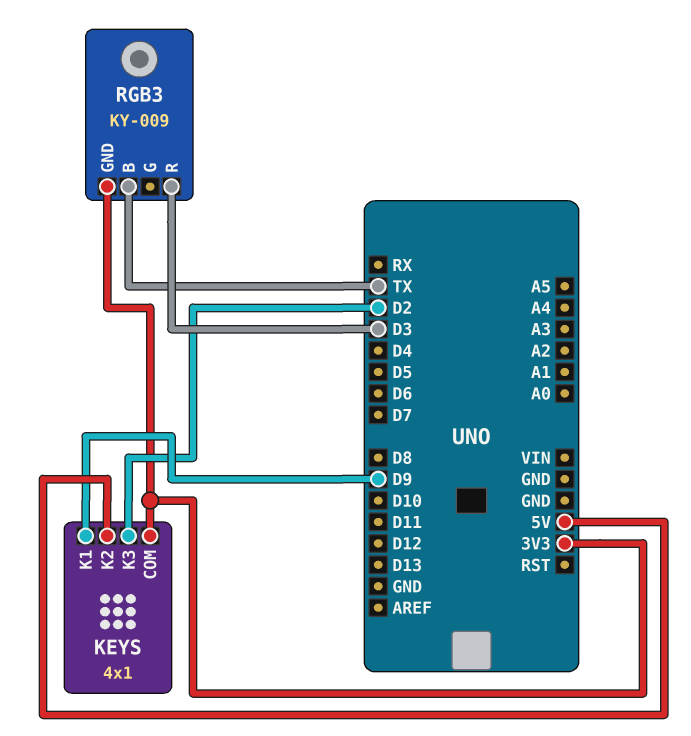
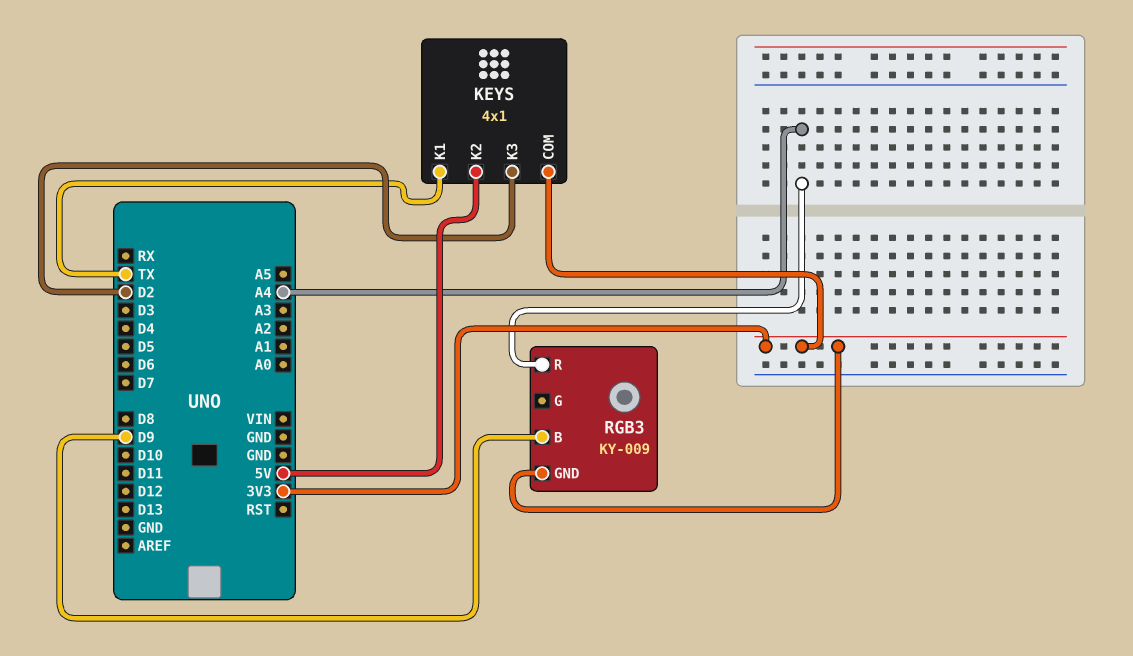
KEYS pin K1: D9 -> TX
RGB3 pin B: TX -> D9
RGB3 pin R: D3 -> A4

